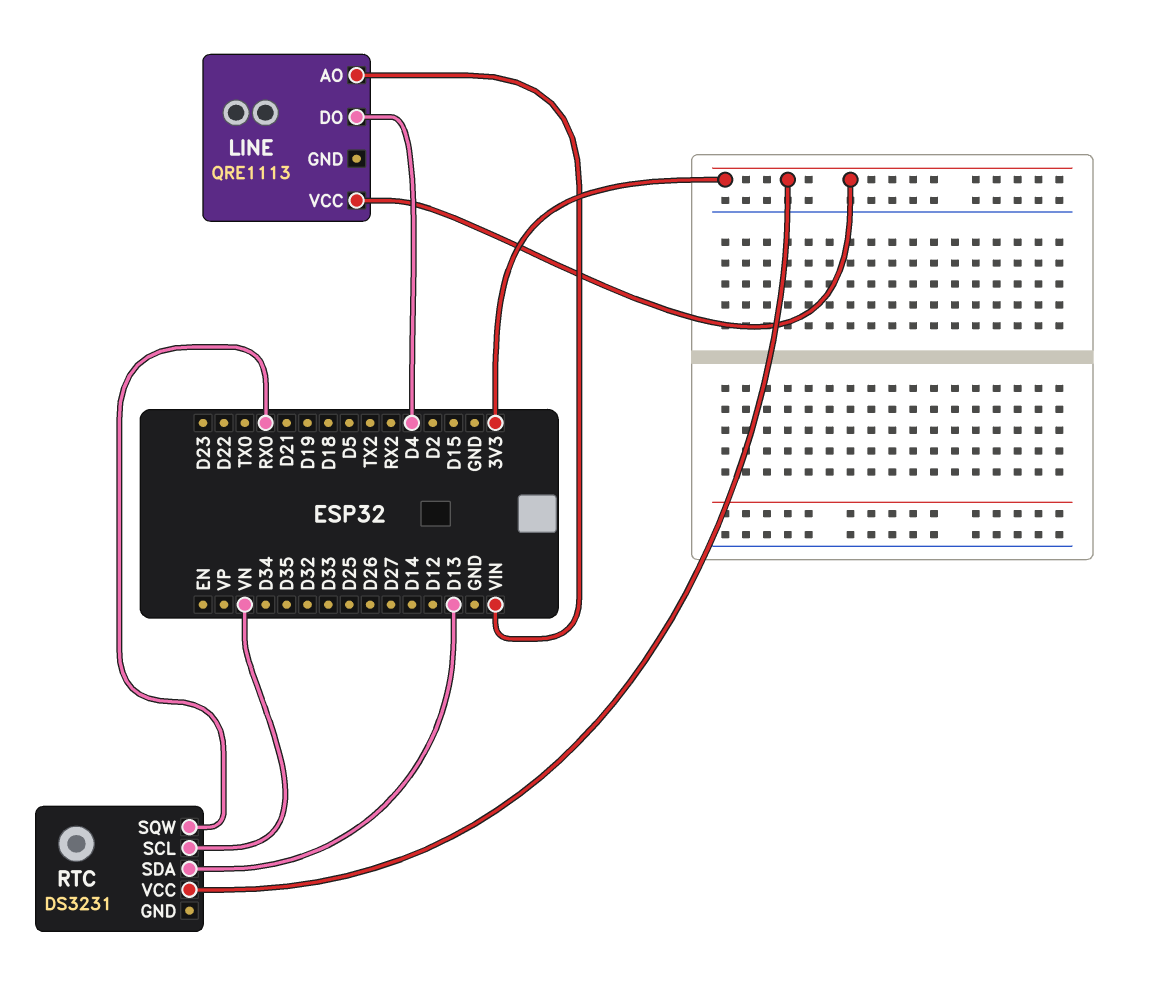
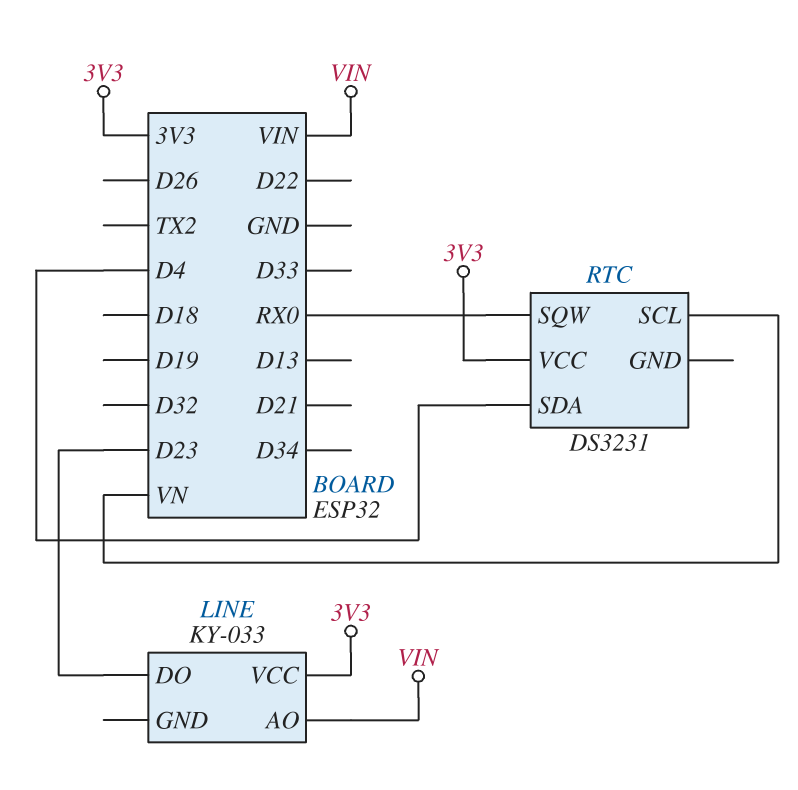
LINE: QRE1113 -> KY-033
LINE pin DO: D4 -> D23
RTC pin SDA: D13 -> D4

